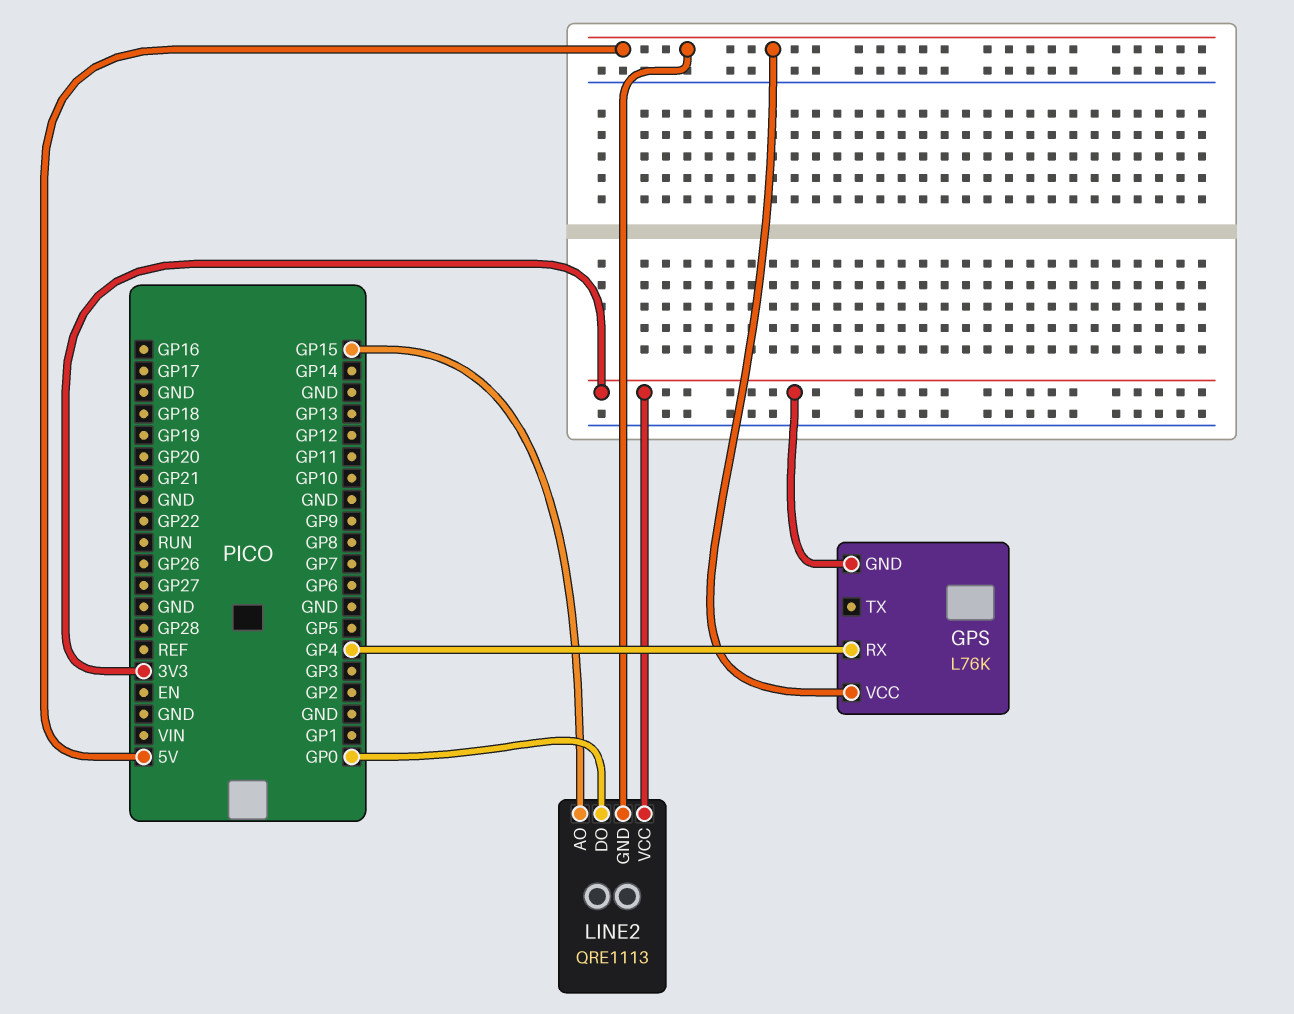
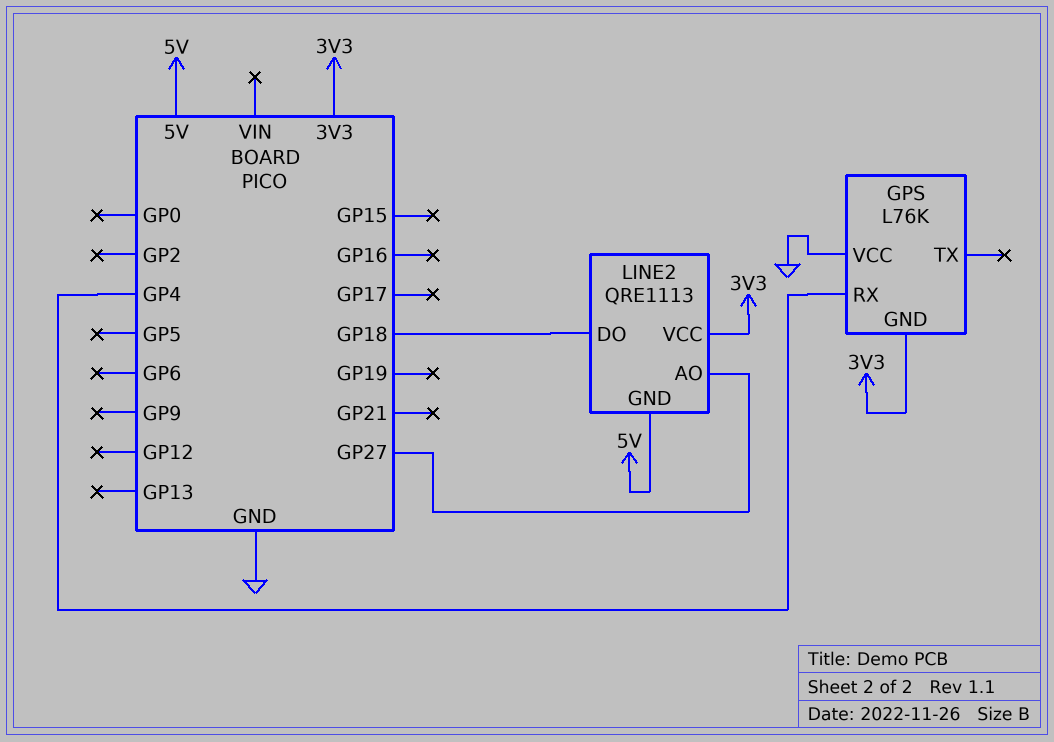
GPS pin VCC: 5V -> GND
LINE2 pin AO: GP15 -> GP27
LINE2 pin DO: GP0 -> GP18

